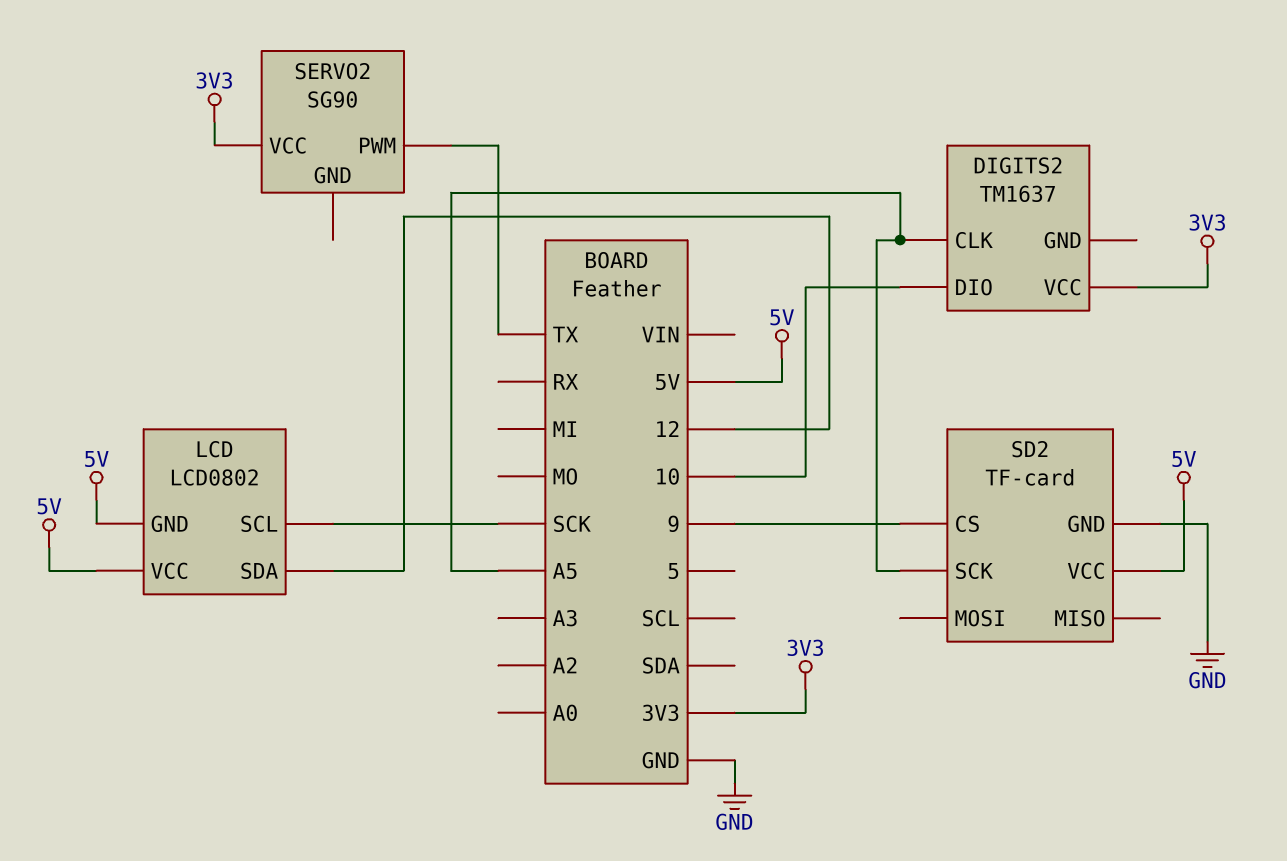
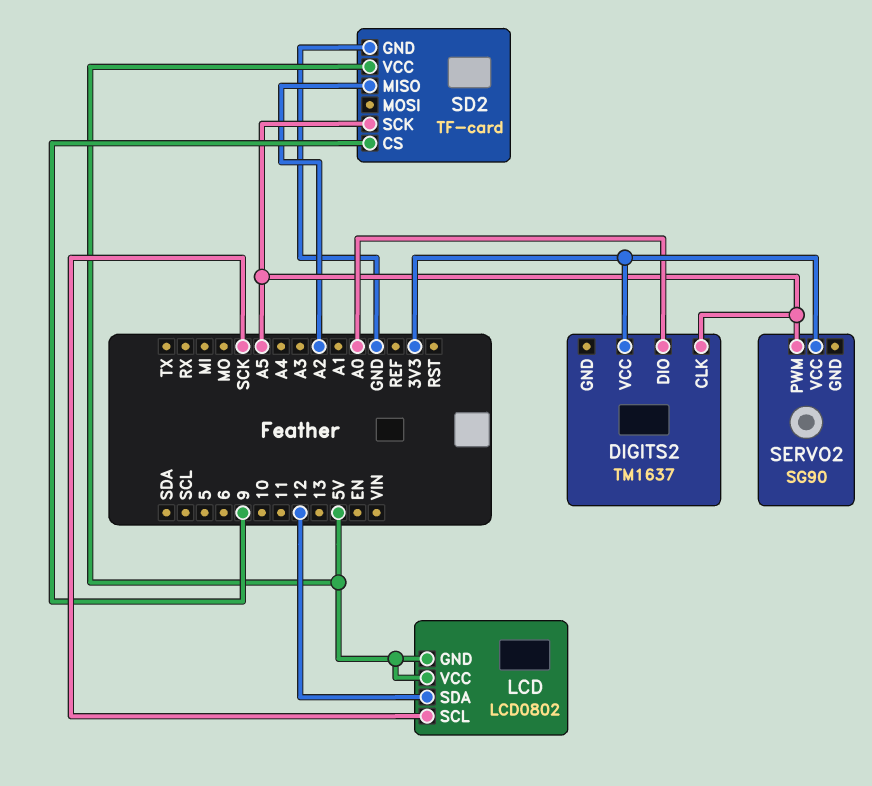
DIGITS2 pin DIO: 10 -> A0
SD2 pin MISO: none -> A2
SERVO2 pin PWM: TX -> A5

